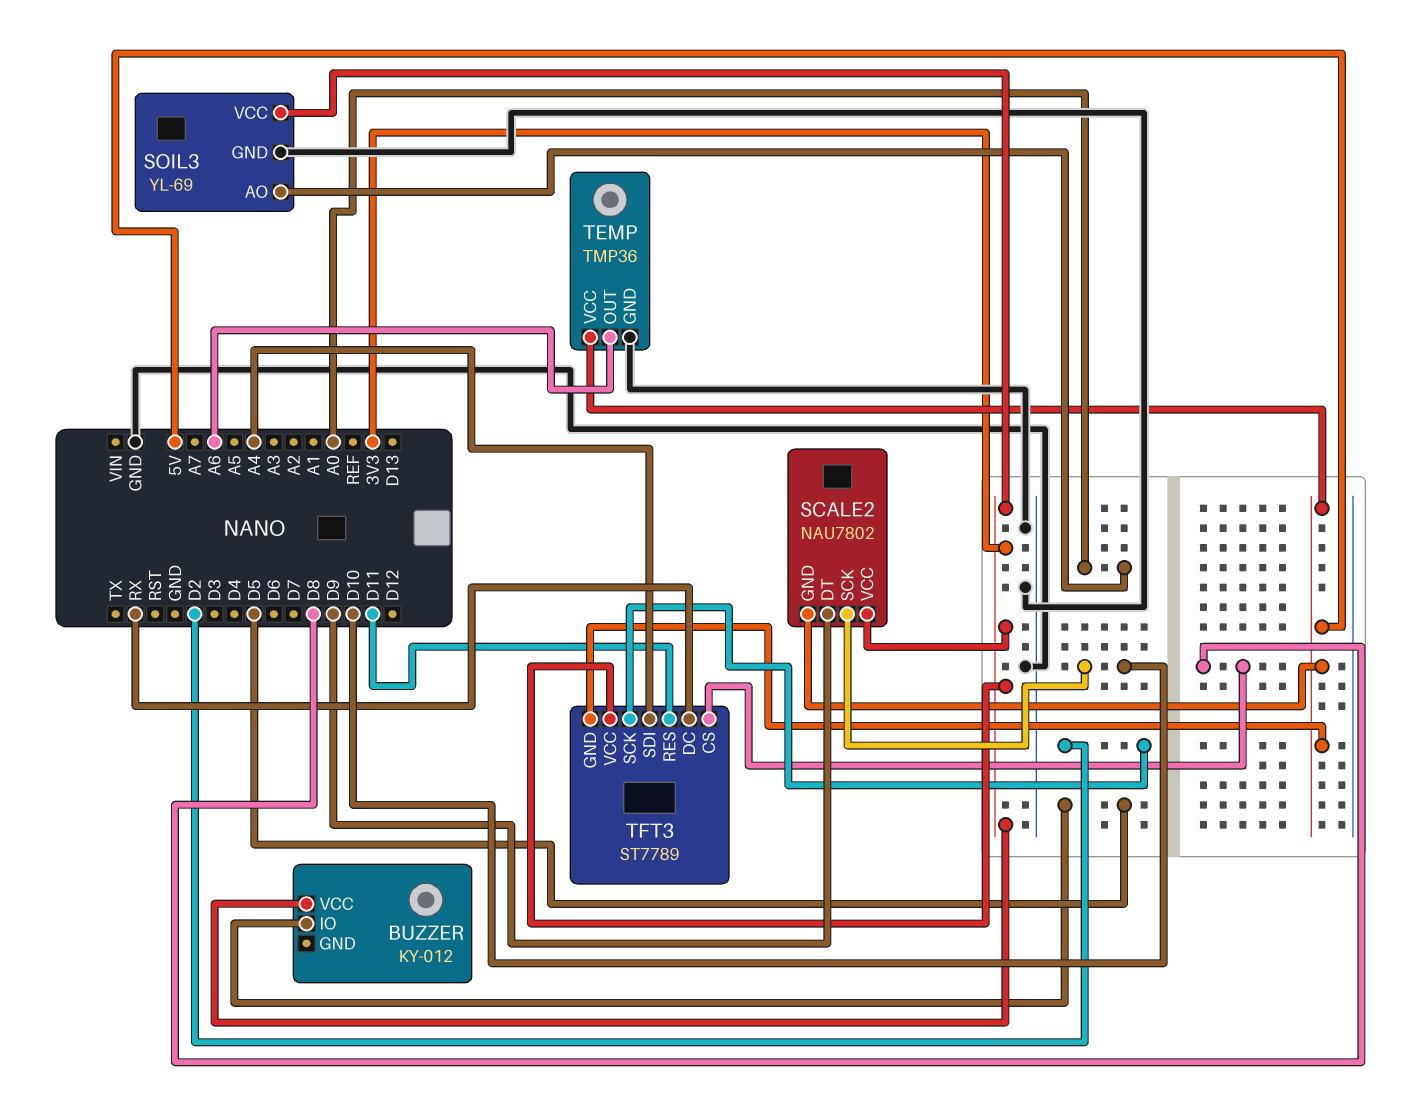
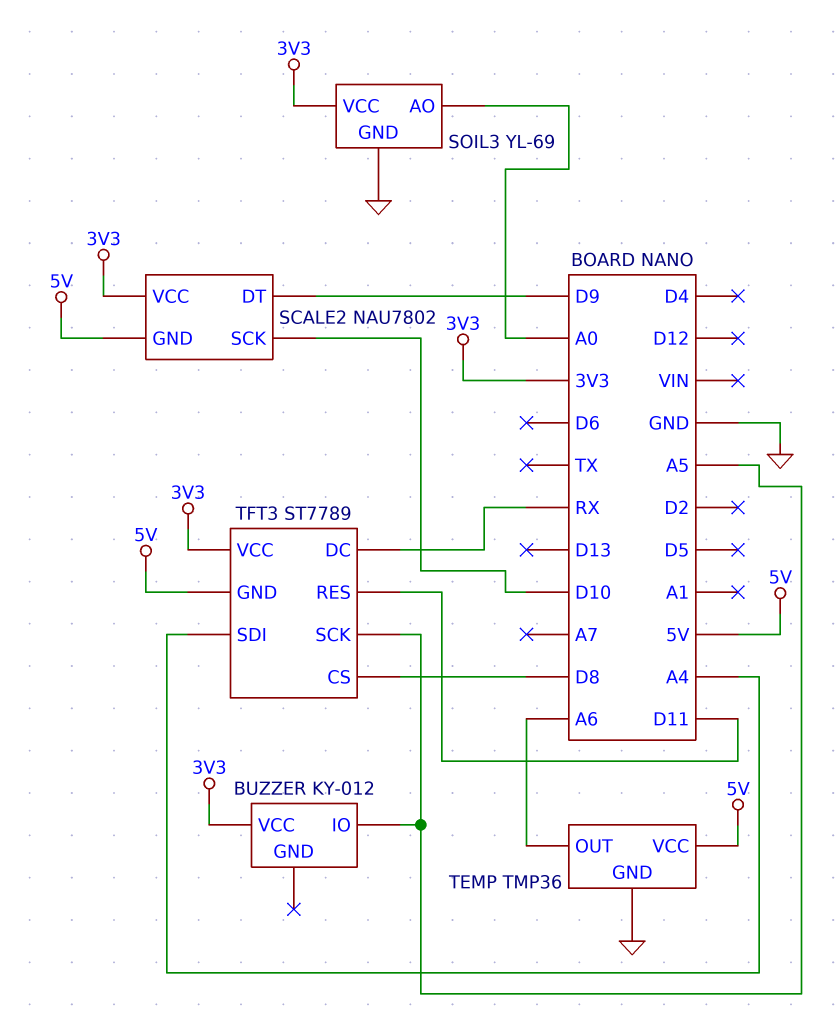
BUZZER pin IO: D5 -> A5
TFT3 pin SCK: D2 -> A5

